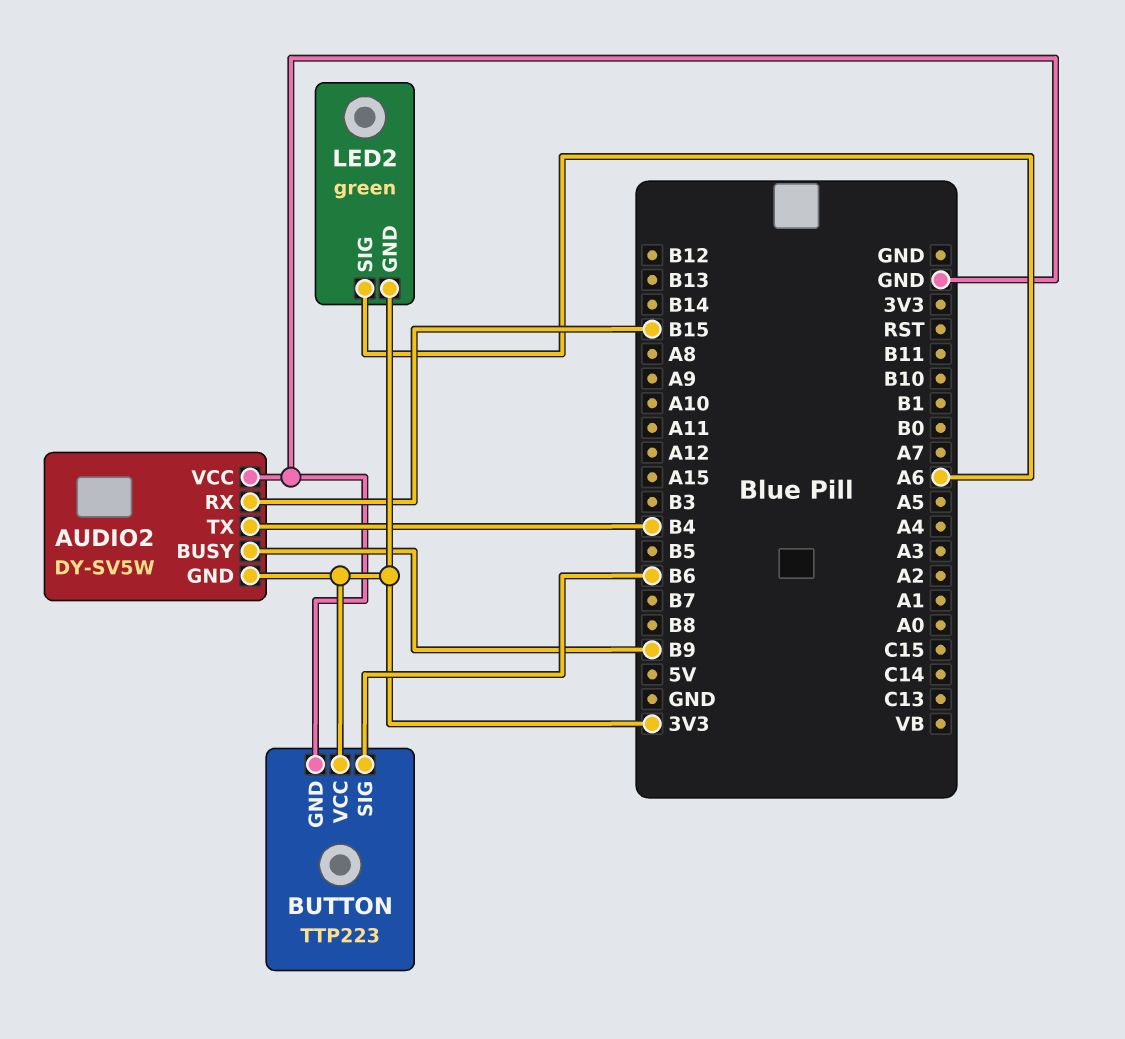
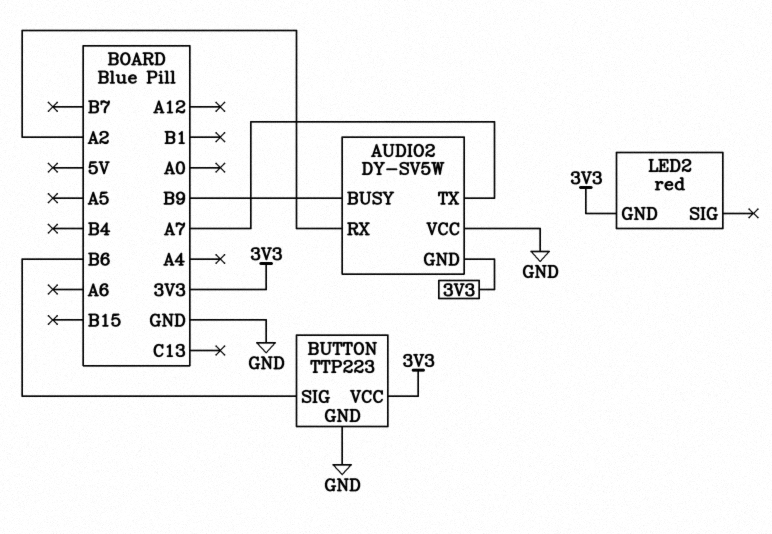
AUDIO2 pin RX: B15 -> A2
AUDIO2 pin TX: B4 -> A7
LED2: green -> red
LED2 pin SIG: A6 -> none

